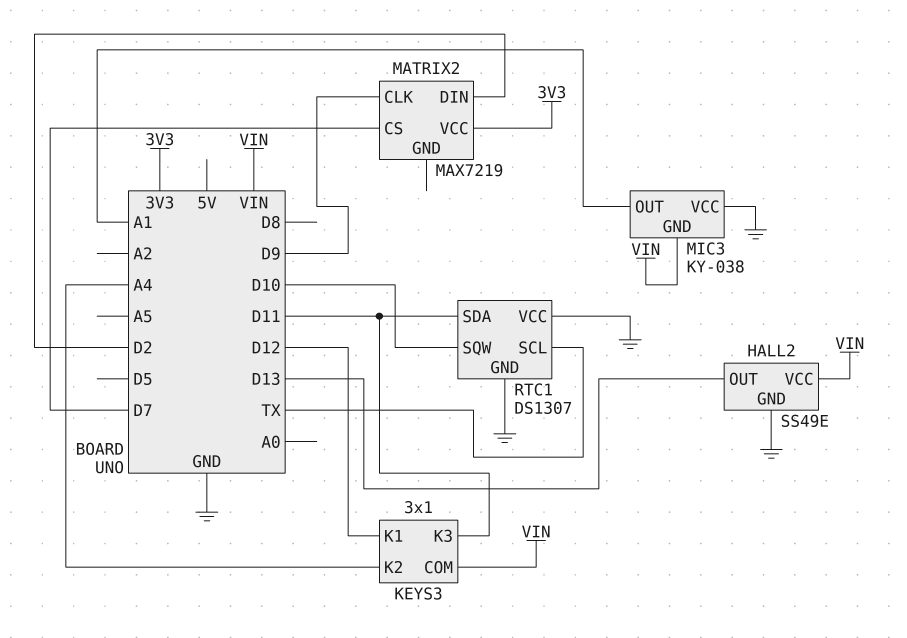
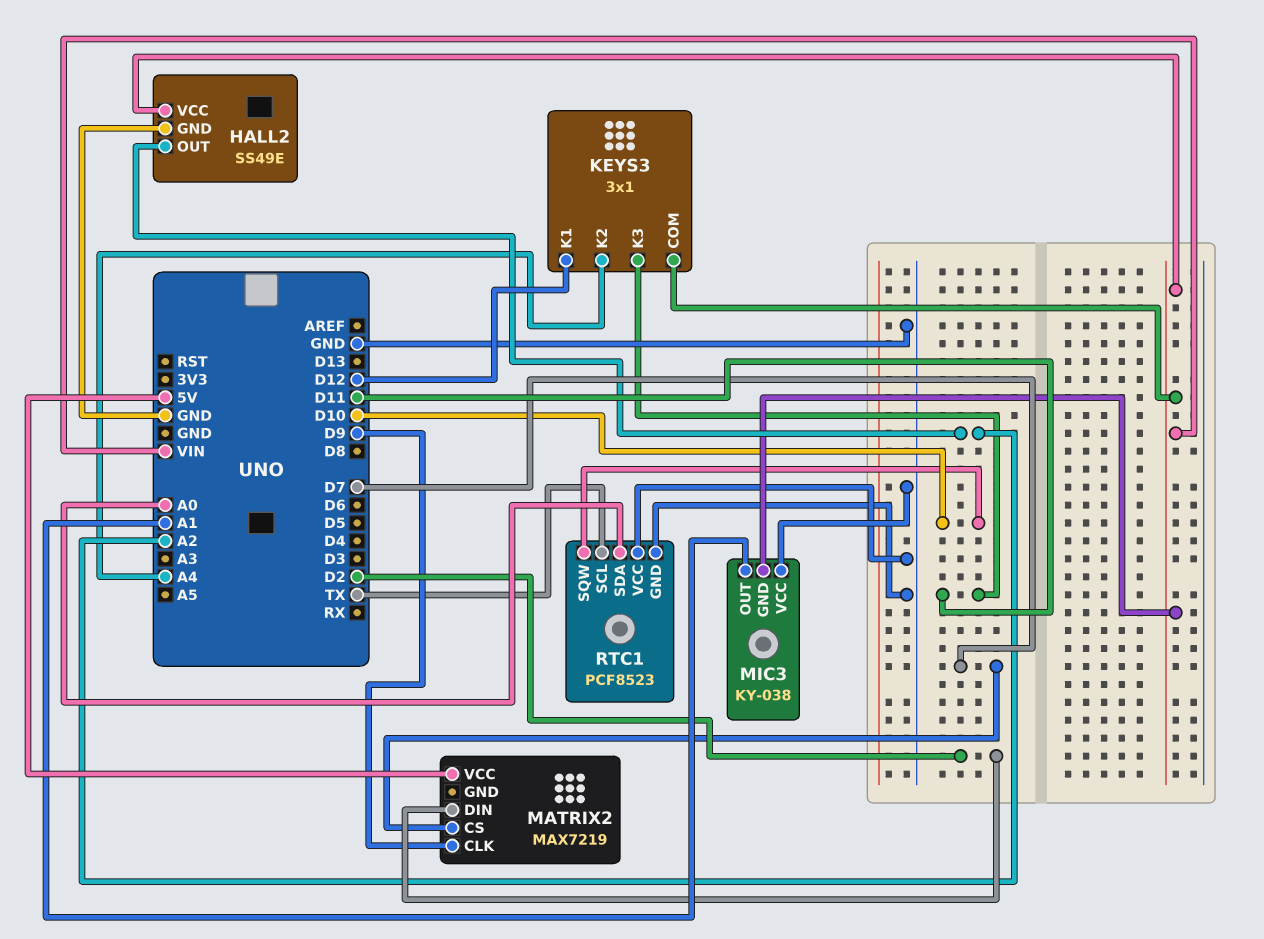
HALL2 pin OUT: D13 -> A2
MATRIX2 pin VCC: 3V3 -> 5V
RTC1: DS1307 -> PCF8523
RTC1 pin SDA: D11 -> A0

